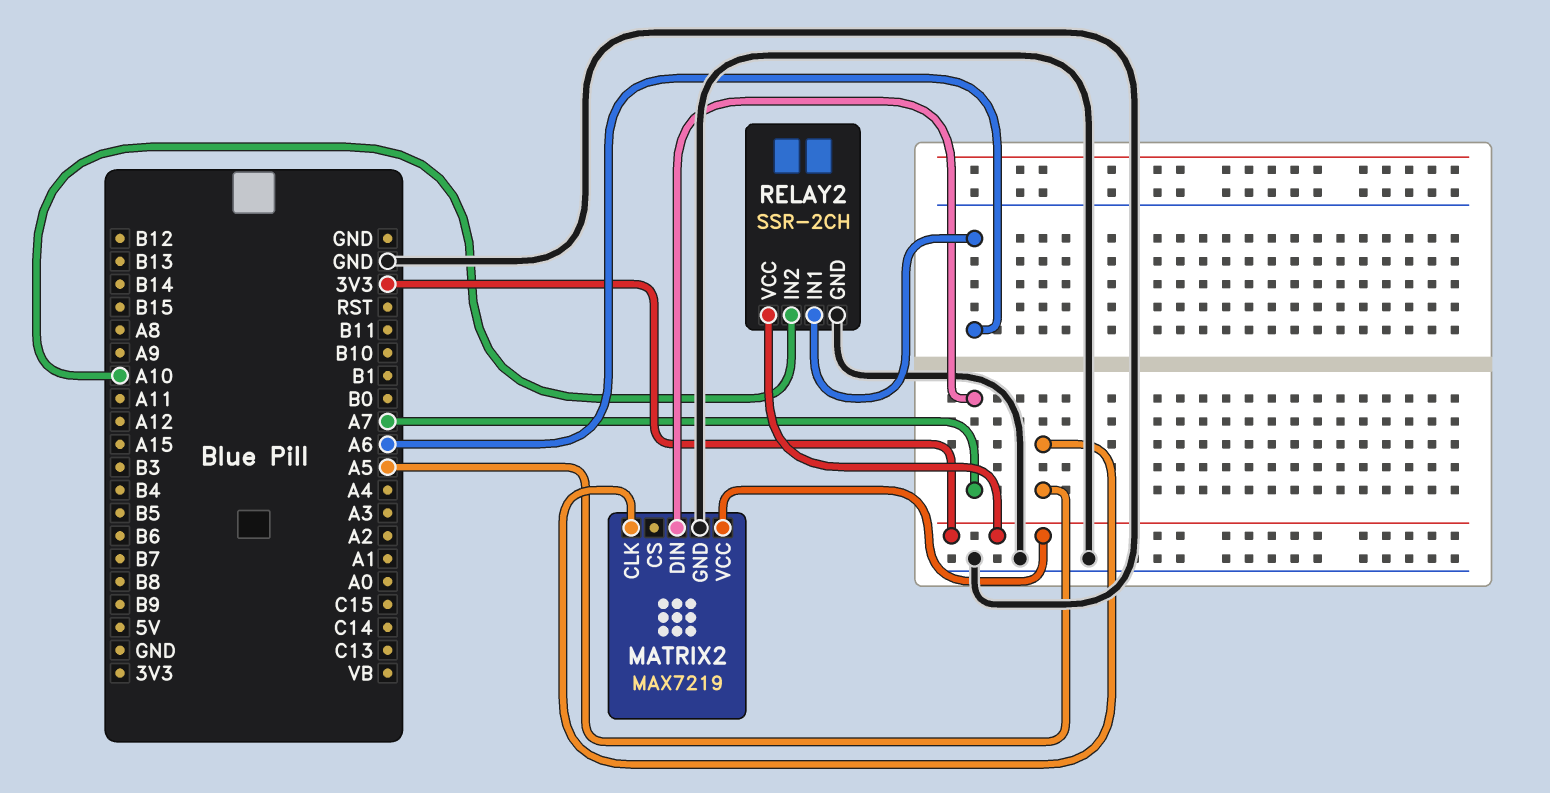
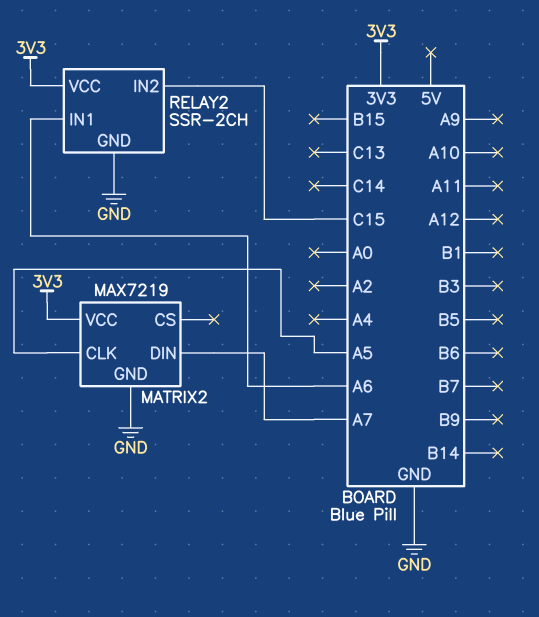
RELAY2 pin IN2: A10 -> C15

